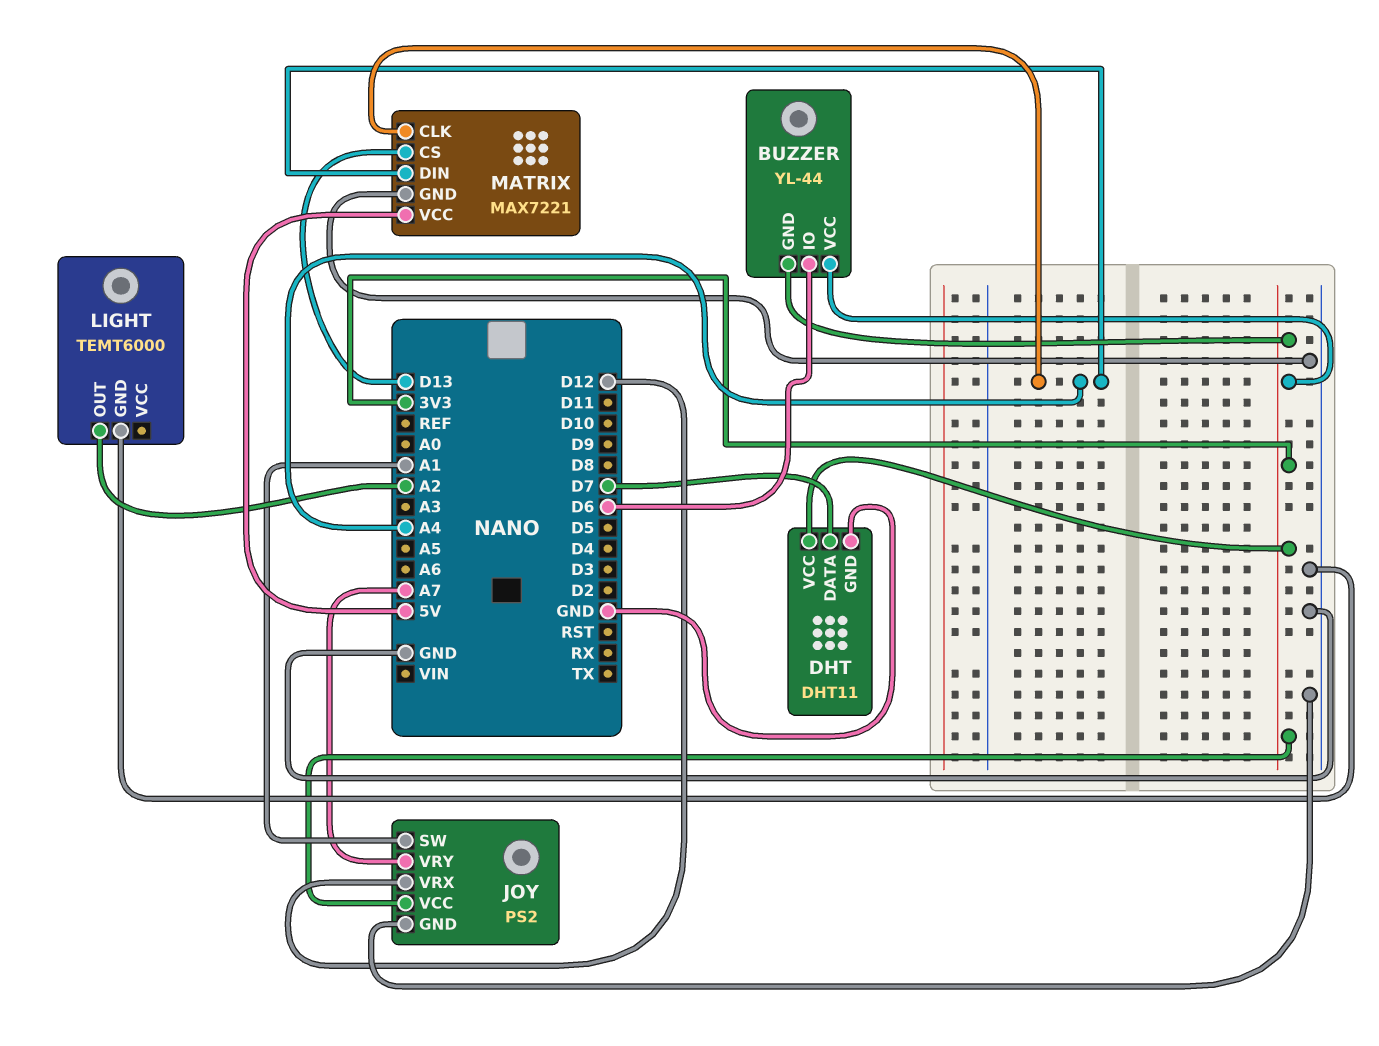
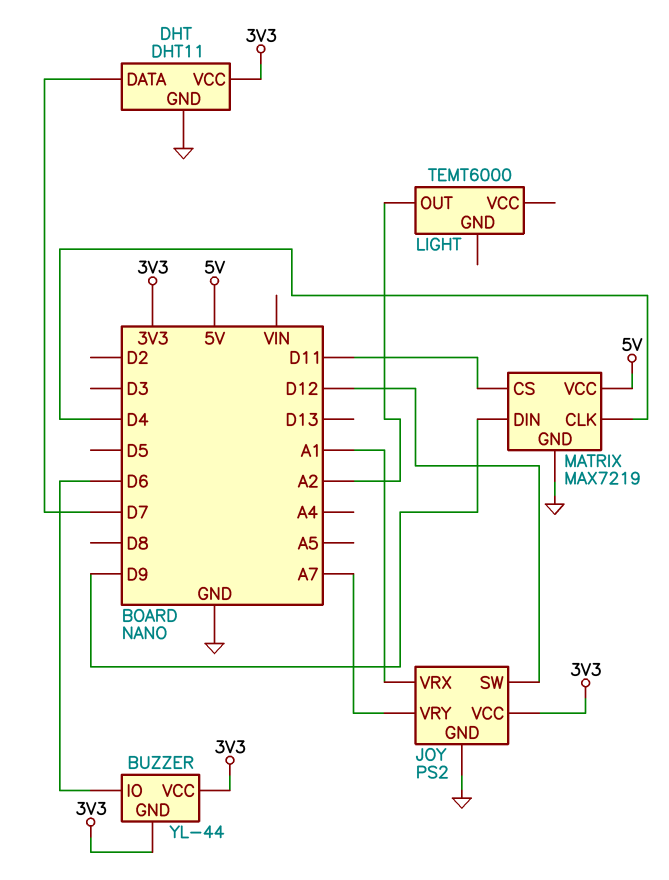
JOY pin SW: A1 -> D12
JOY pin VRX: D12 -> A1
LIGHT pin GND: GND -> none
MATRIX: MAX7221 -> MAX7219
MATRIX pin CLK: A4 -> D4
MATRIX pin CS: D13 -> D11
MATRIX pin DIN: A4 -> D9

